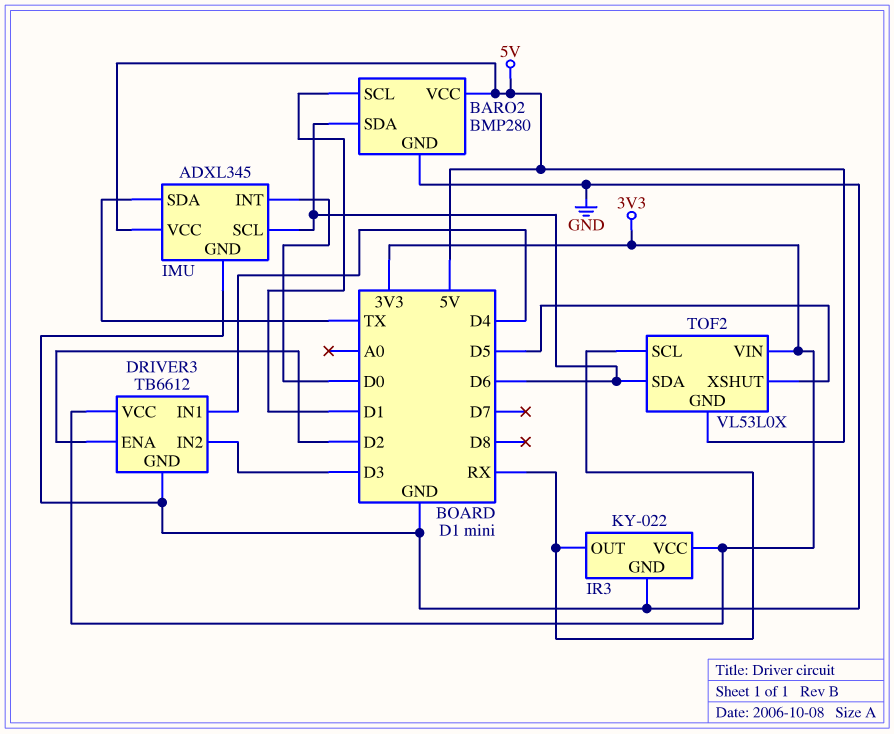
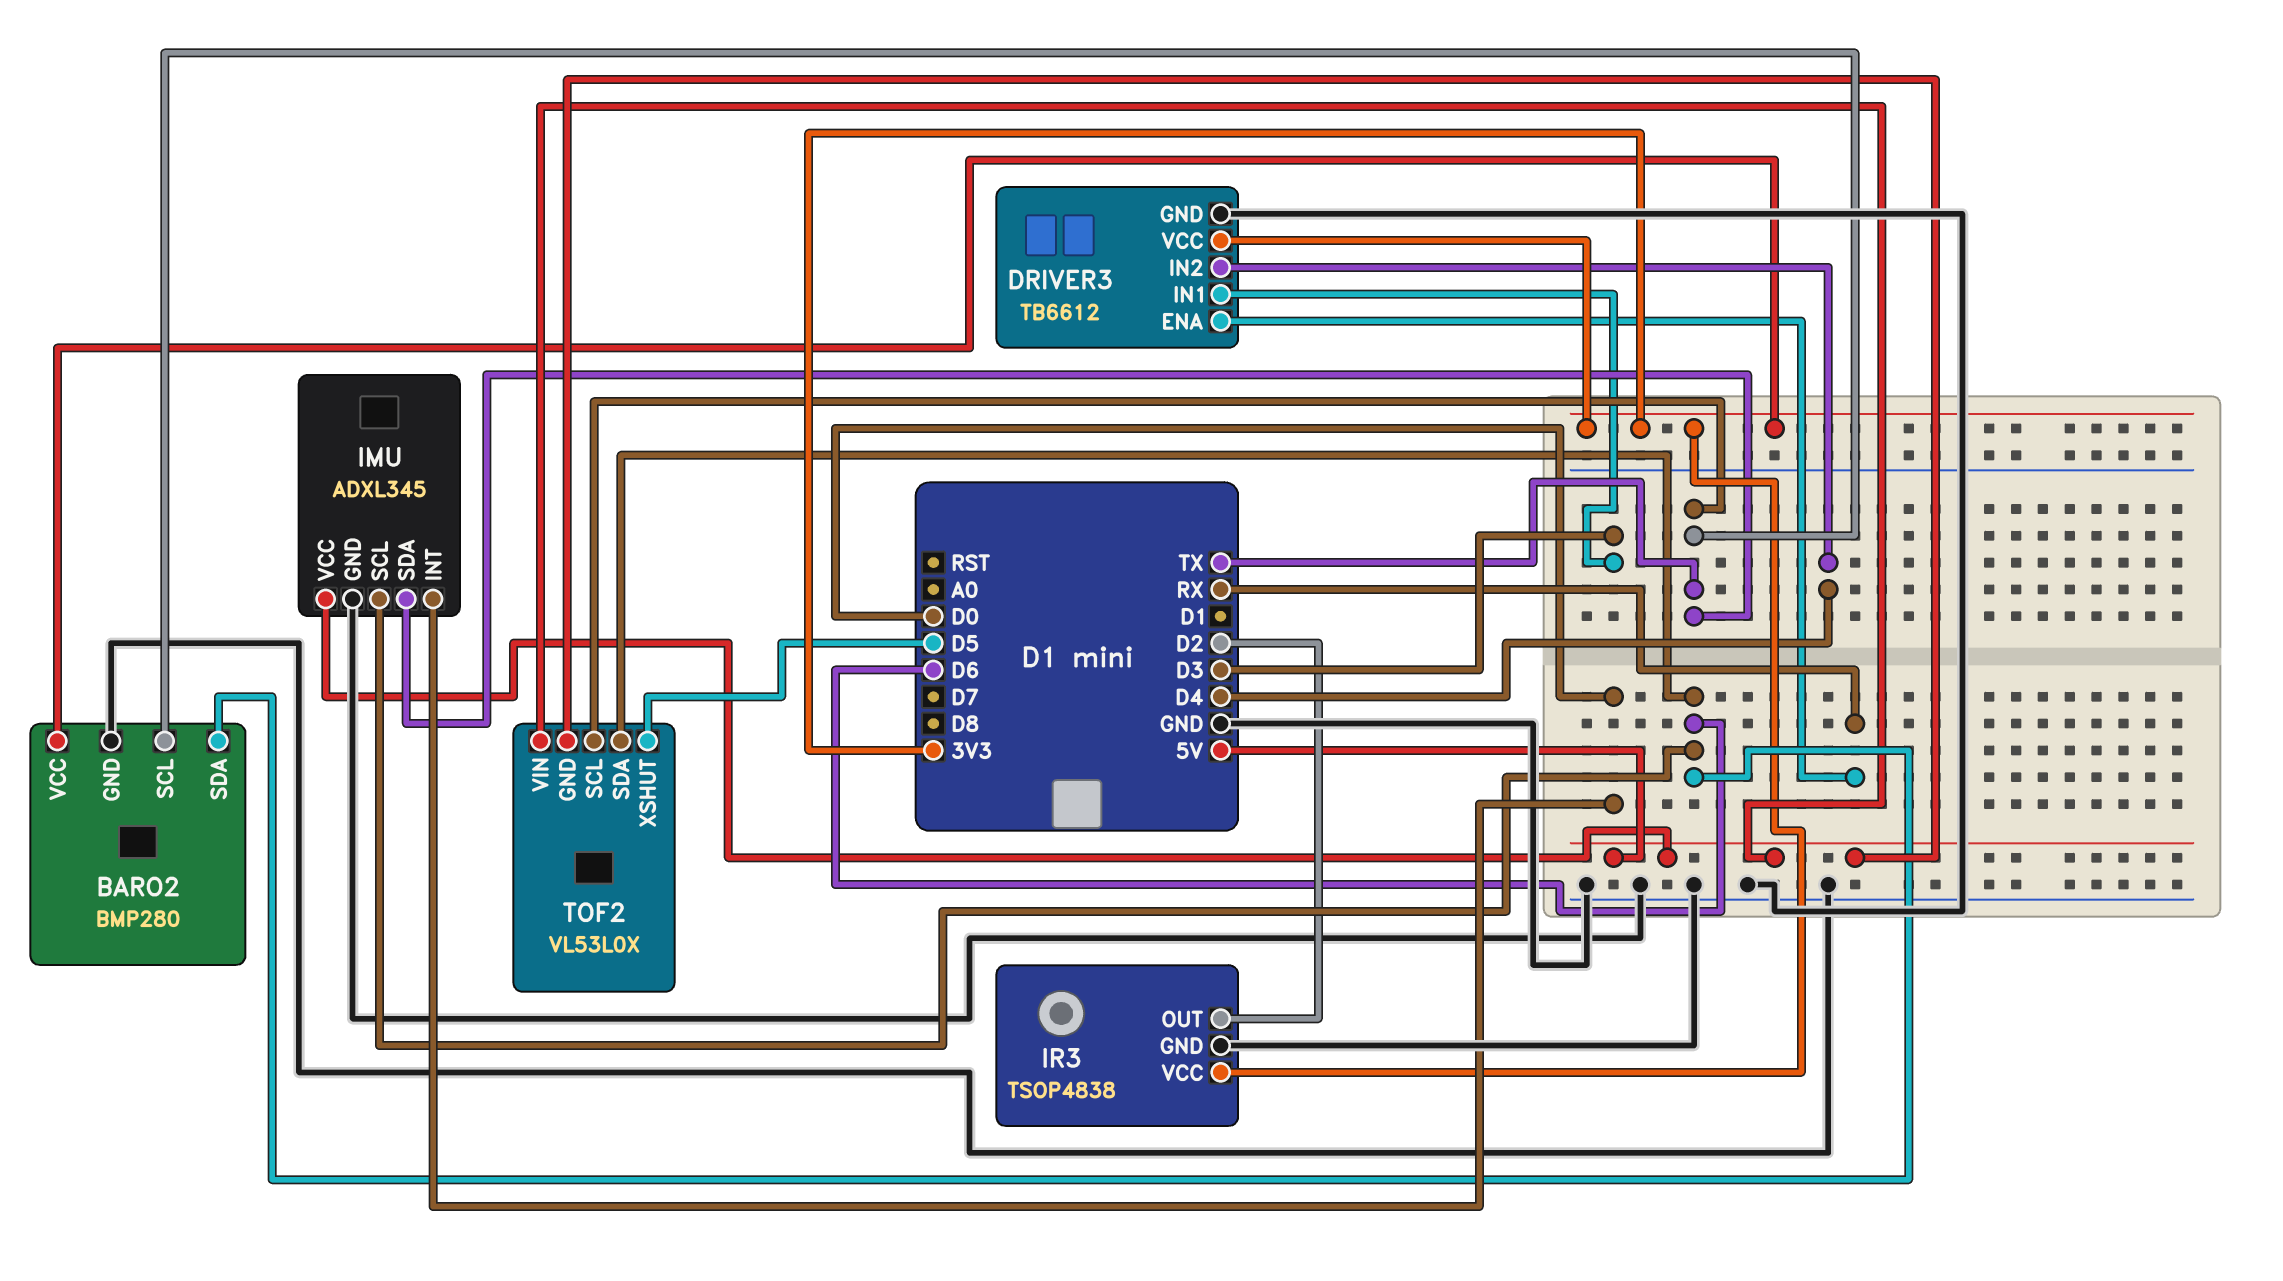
BARO2 pin SCL: D1 -> TX
BARO2 pin VCC: 5V -> 3V3
DRIVER3 pin ENA: D2 -> RX
DRIVER3 pin IN1: D4 -> D3
DRIVER3 pin IN2: D3 -> D4
IR3: KY-022 -> TSOP4838
IR3 pin OUT: RX -> D2
TOF2 pin SCL: RX -> TX
TOF2 pin VIN: 3V3 -> 5V

